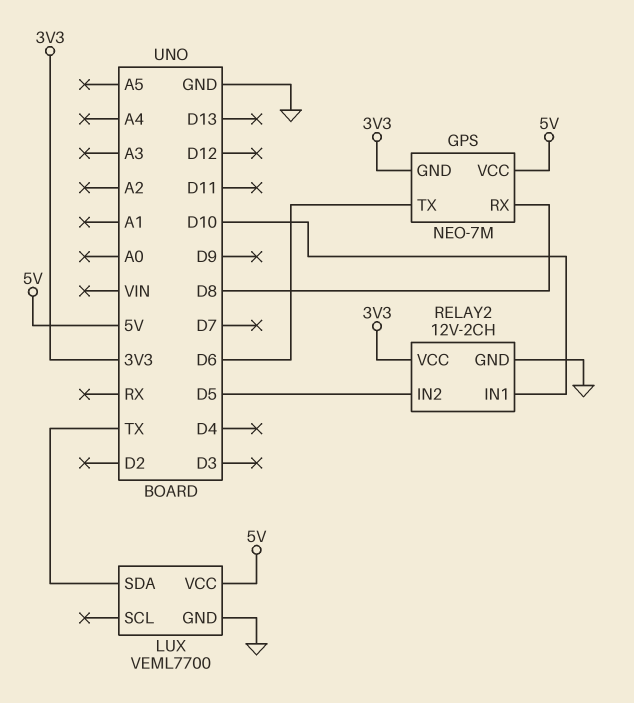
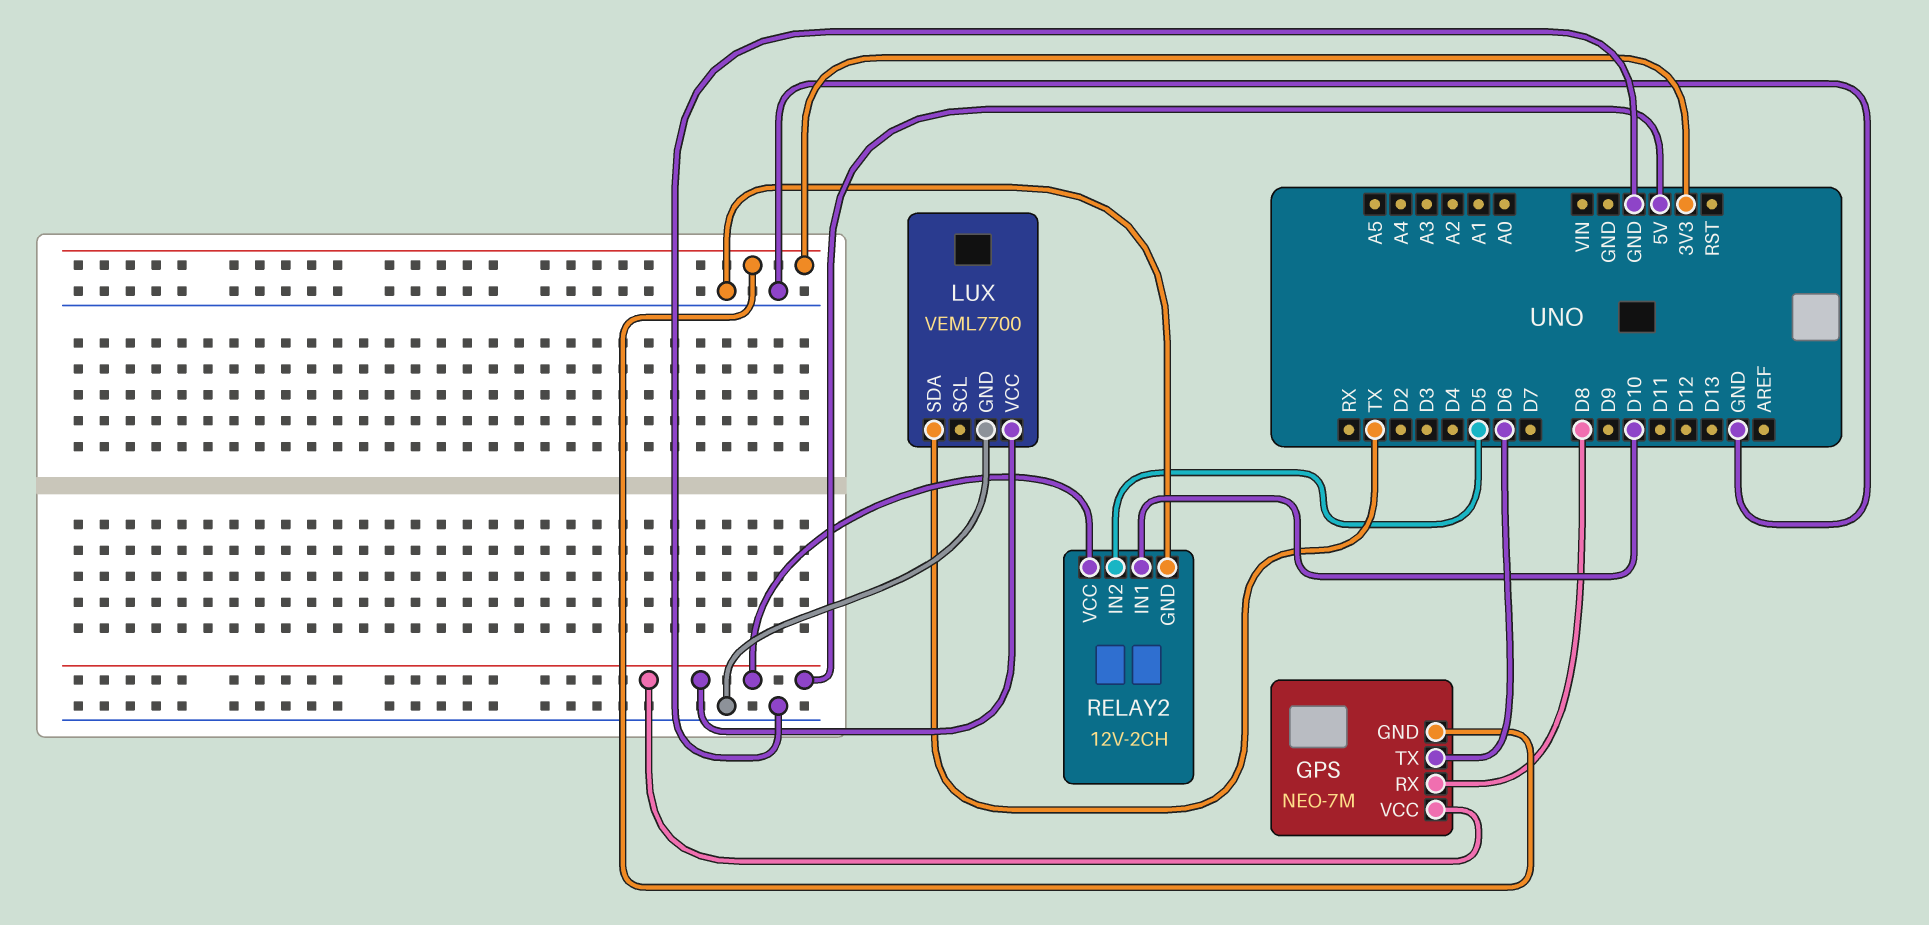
RELAY2 pin VCC: 3V3 -> 5V

